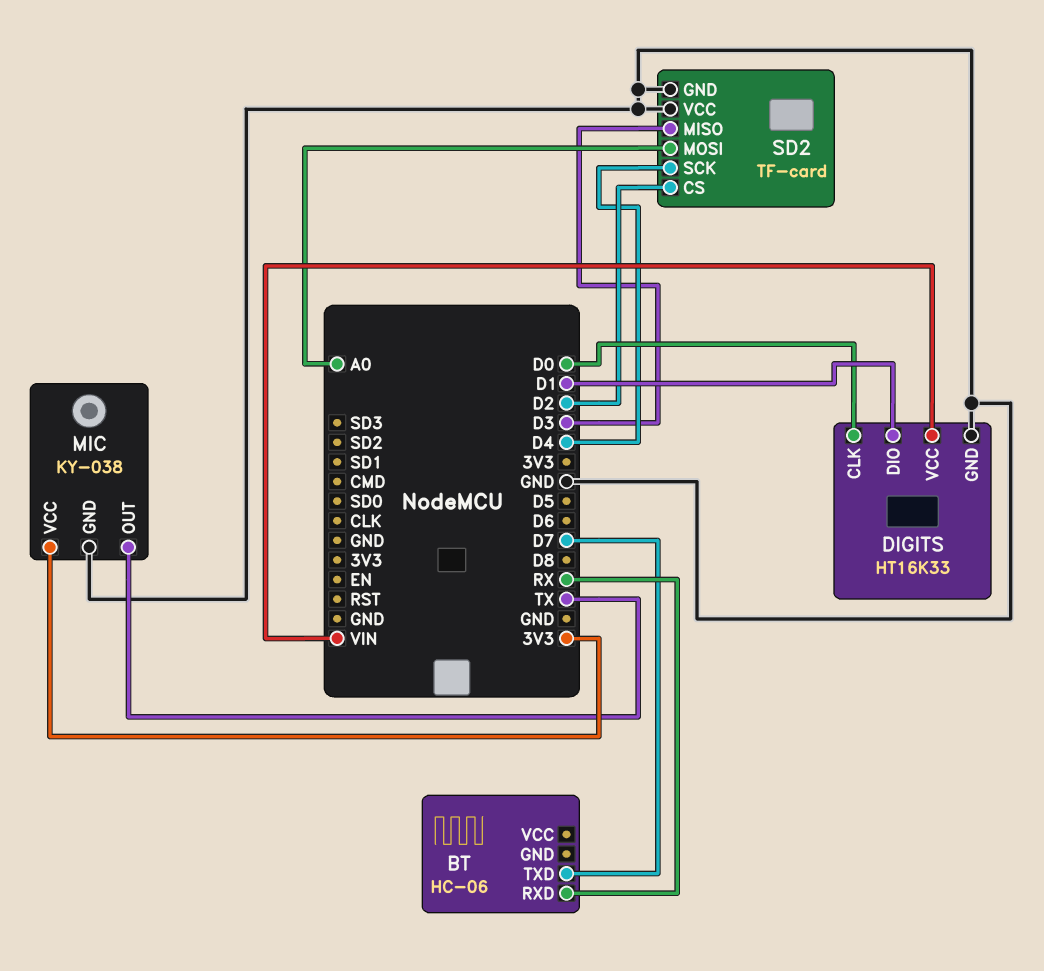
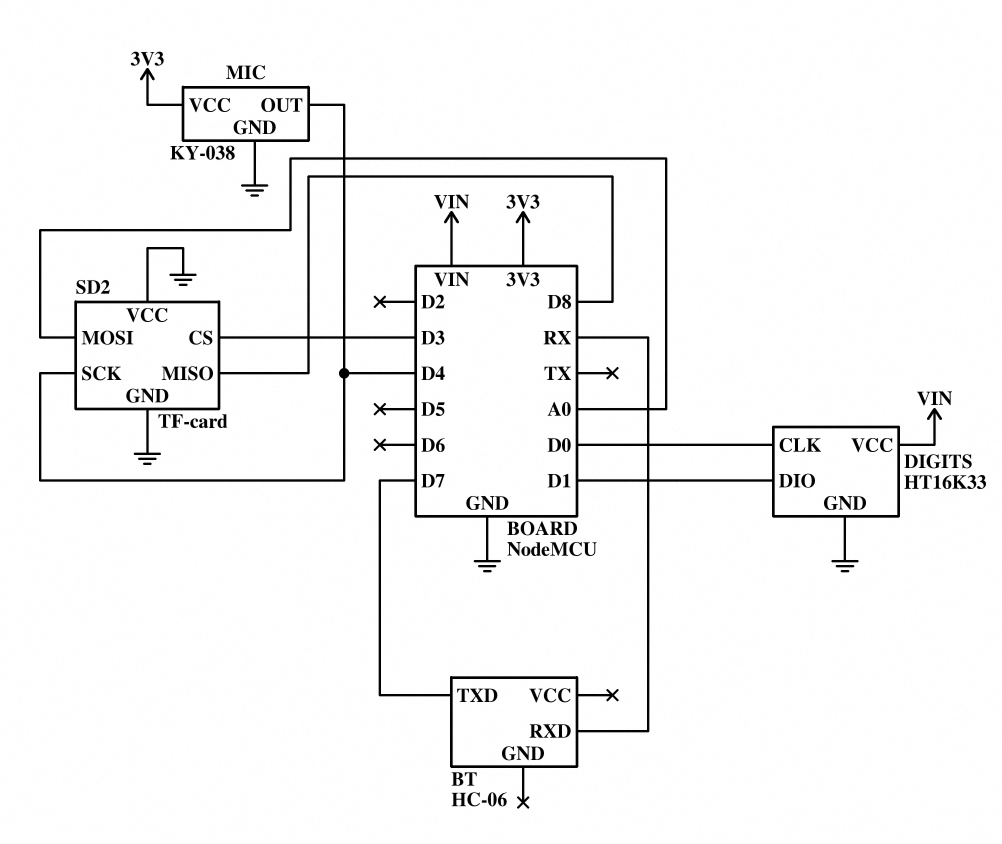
MIC pin OUT: TX -> D4
SD2 pin CS: D2 -> D3
SD2 pin MISO: D3 -> D8

